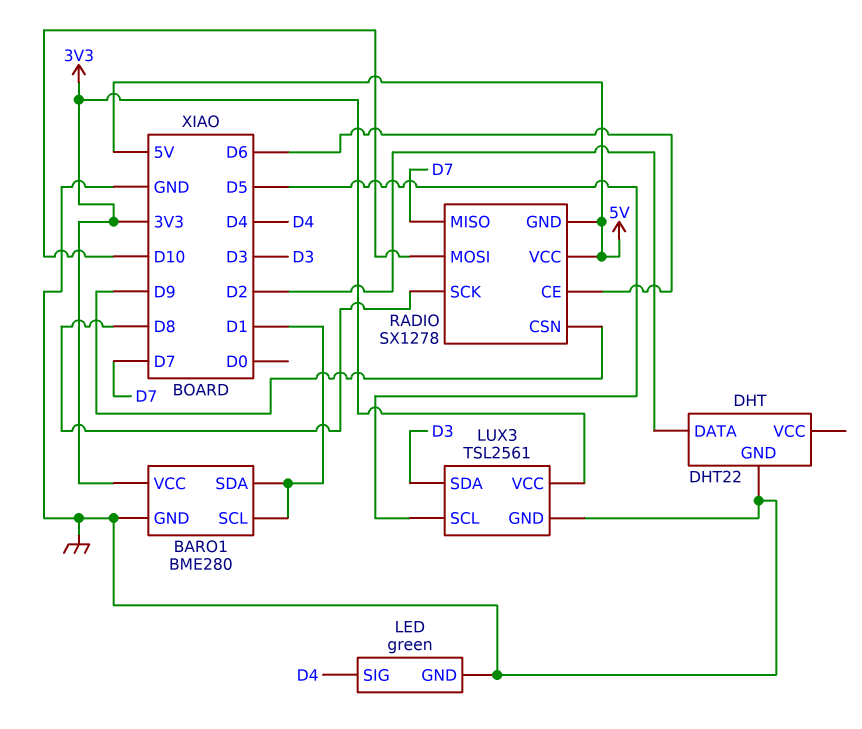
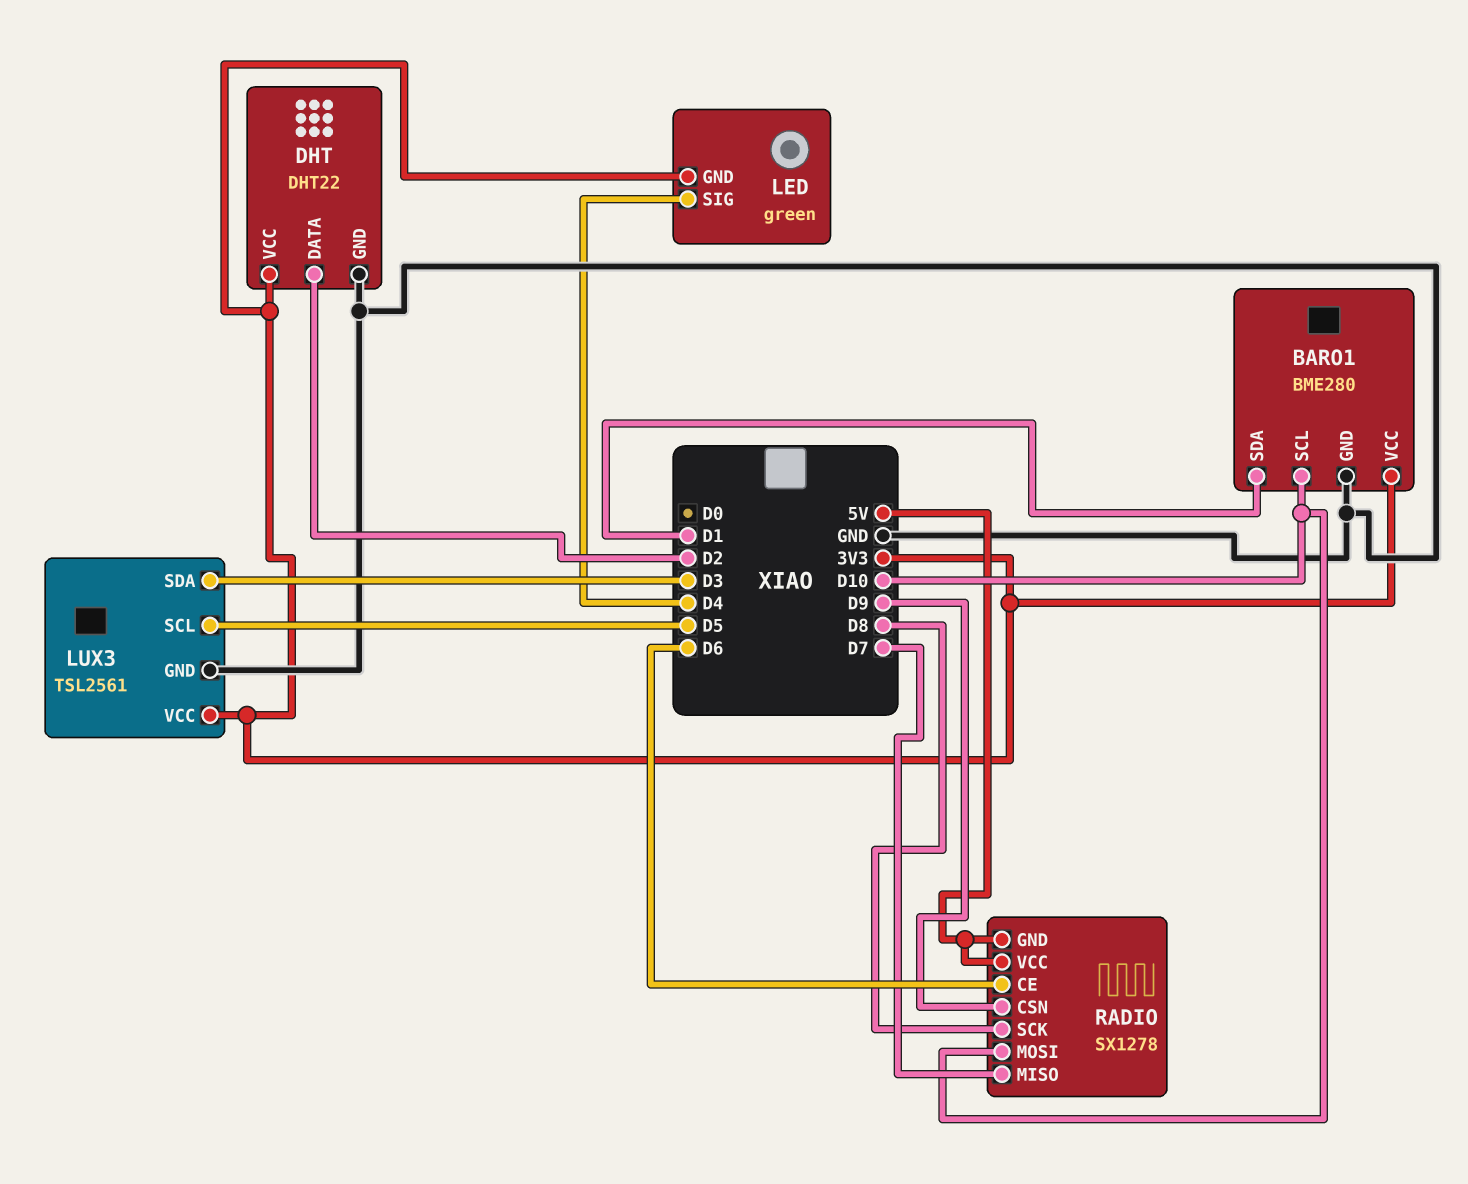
BARO1 pin SCL: D1 -> D10
DHT pin VCC: none -> 3V3
LED pin GND: GND -> 3V3

